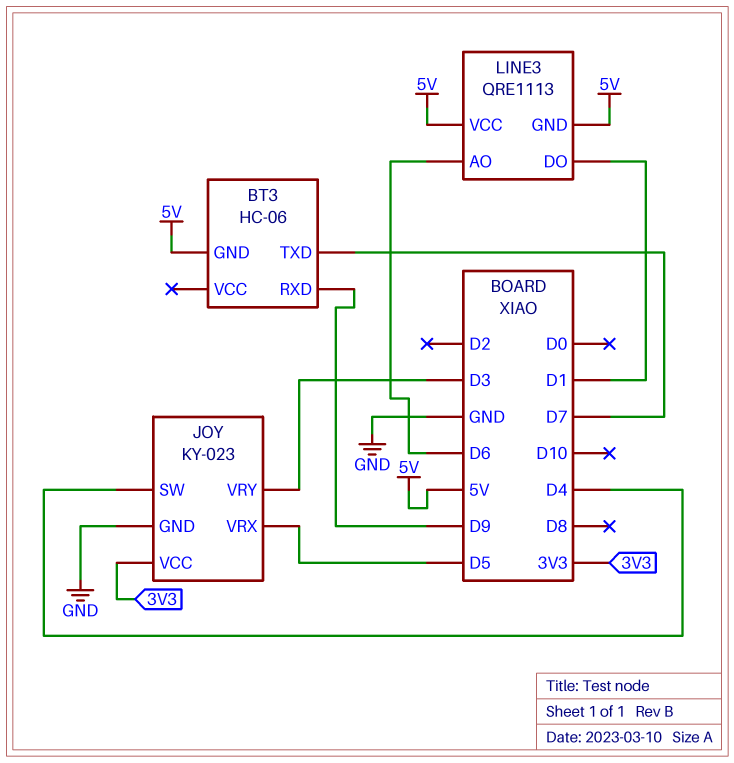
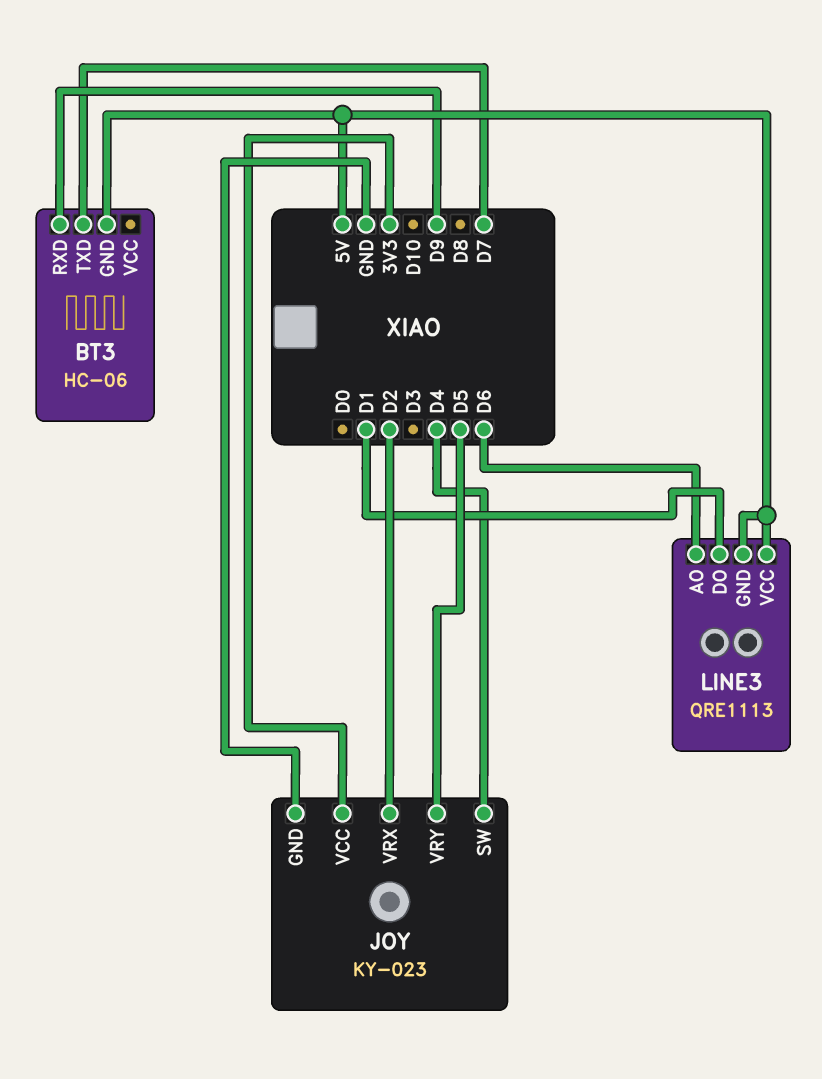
JOY pin VRX: D5 -> D2
JOY pin VRY: D3 -> D5

